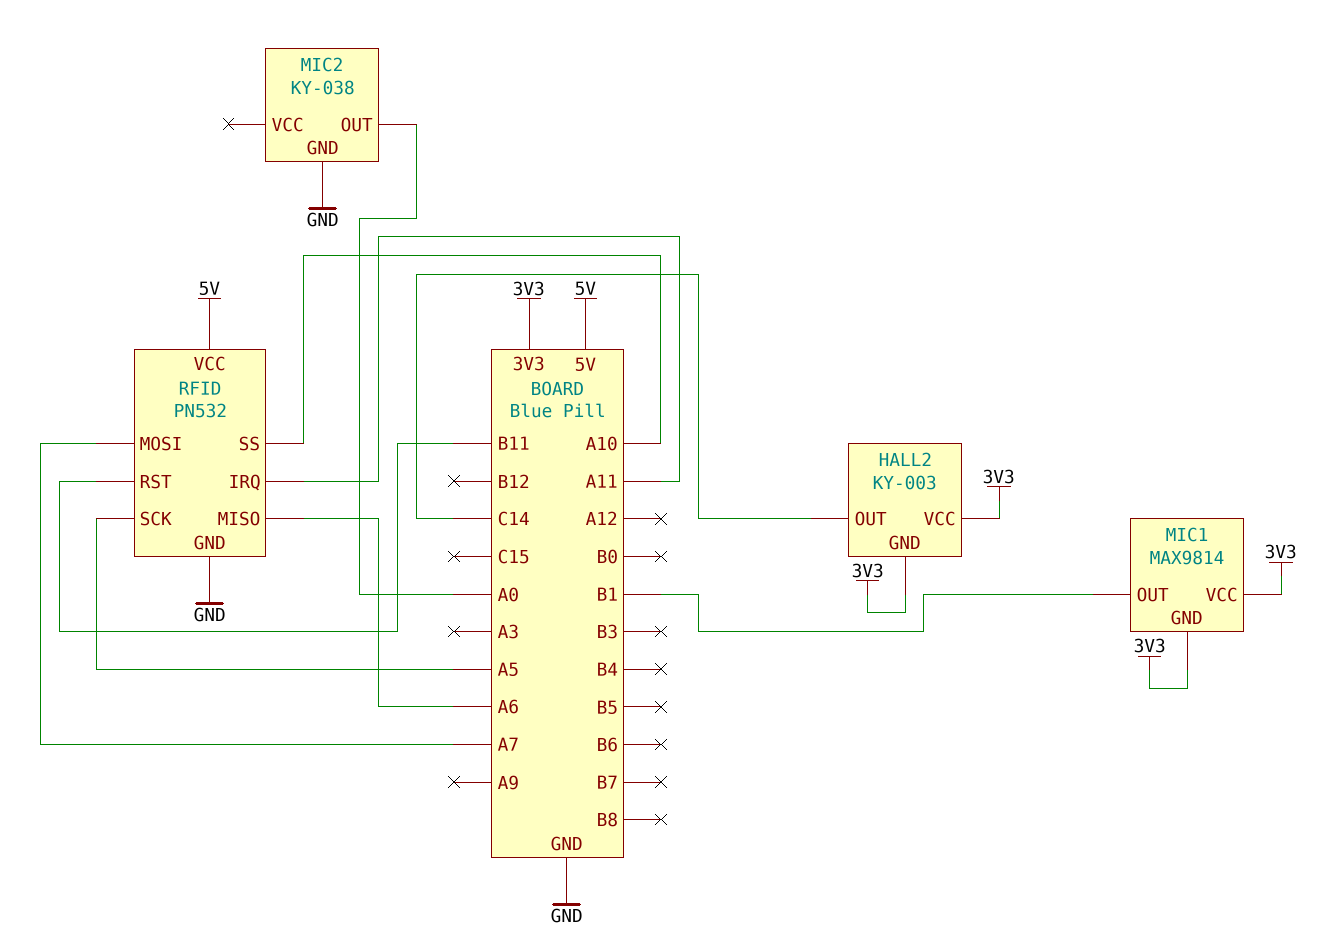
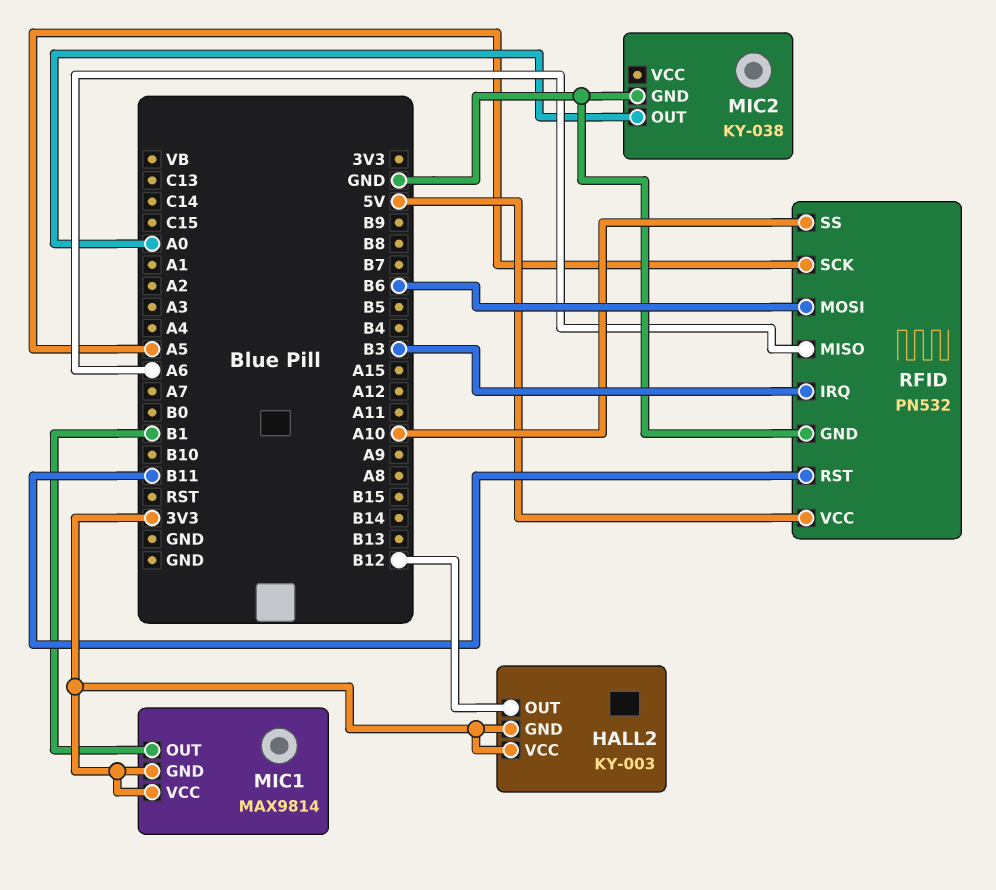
HALL2 pin OUT: C14 -> B12
RFID pin IRQ: A11 -> B3
RFID pin MOSI: A7 -> B6

